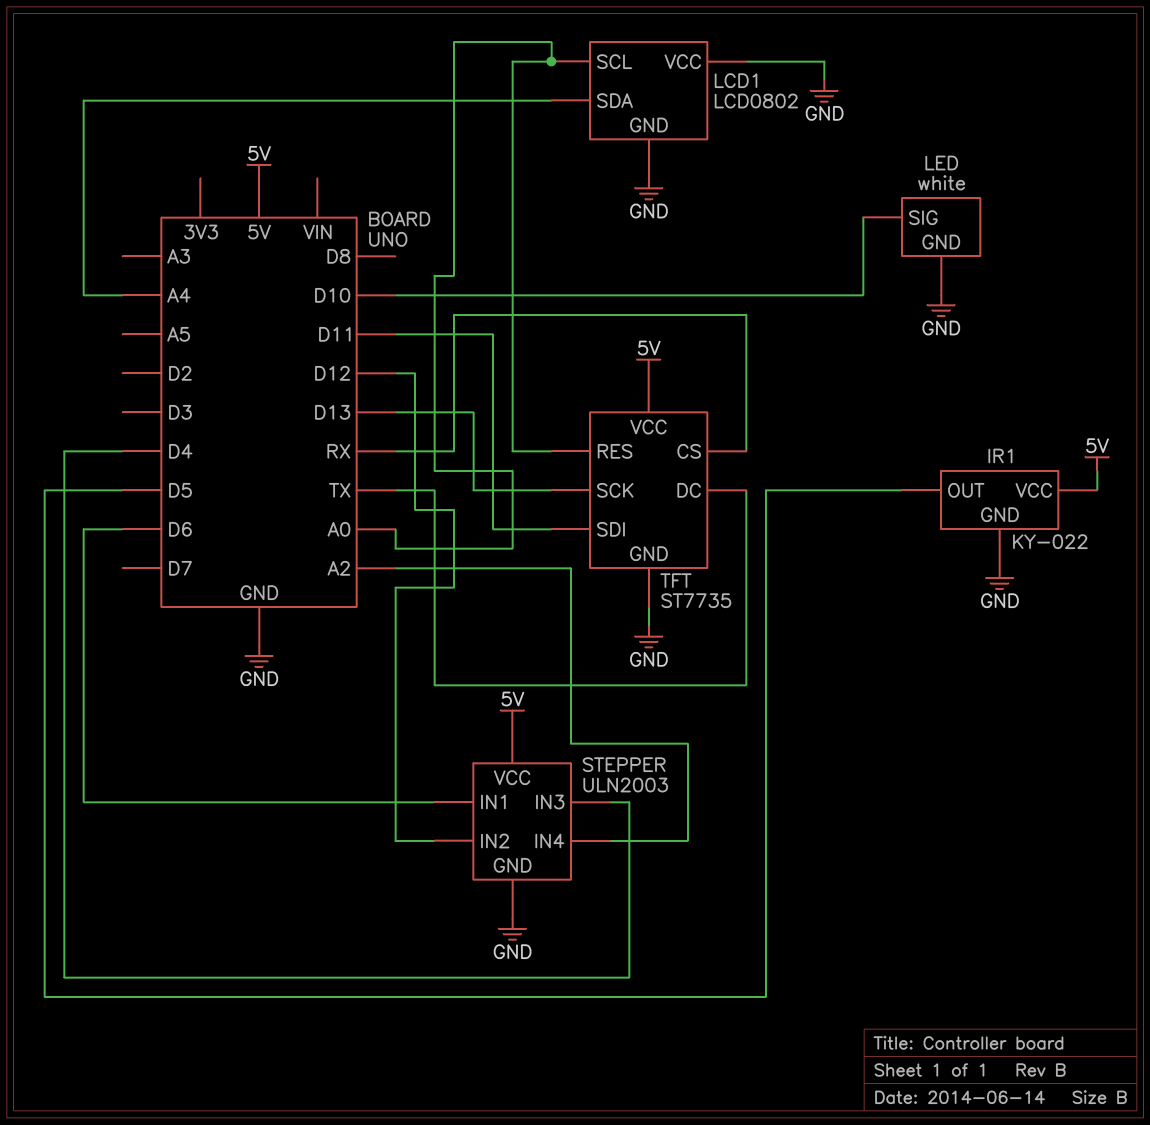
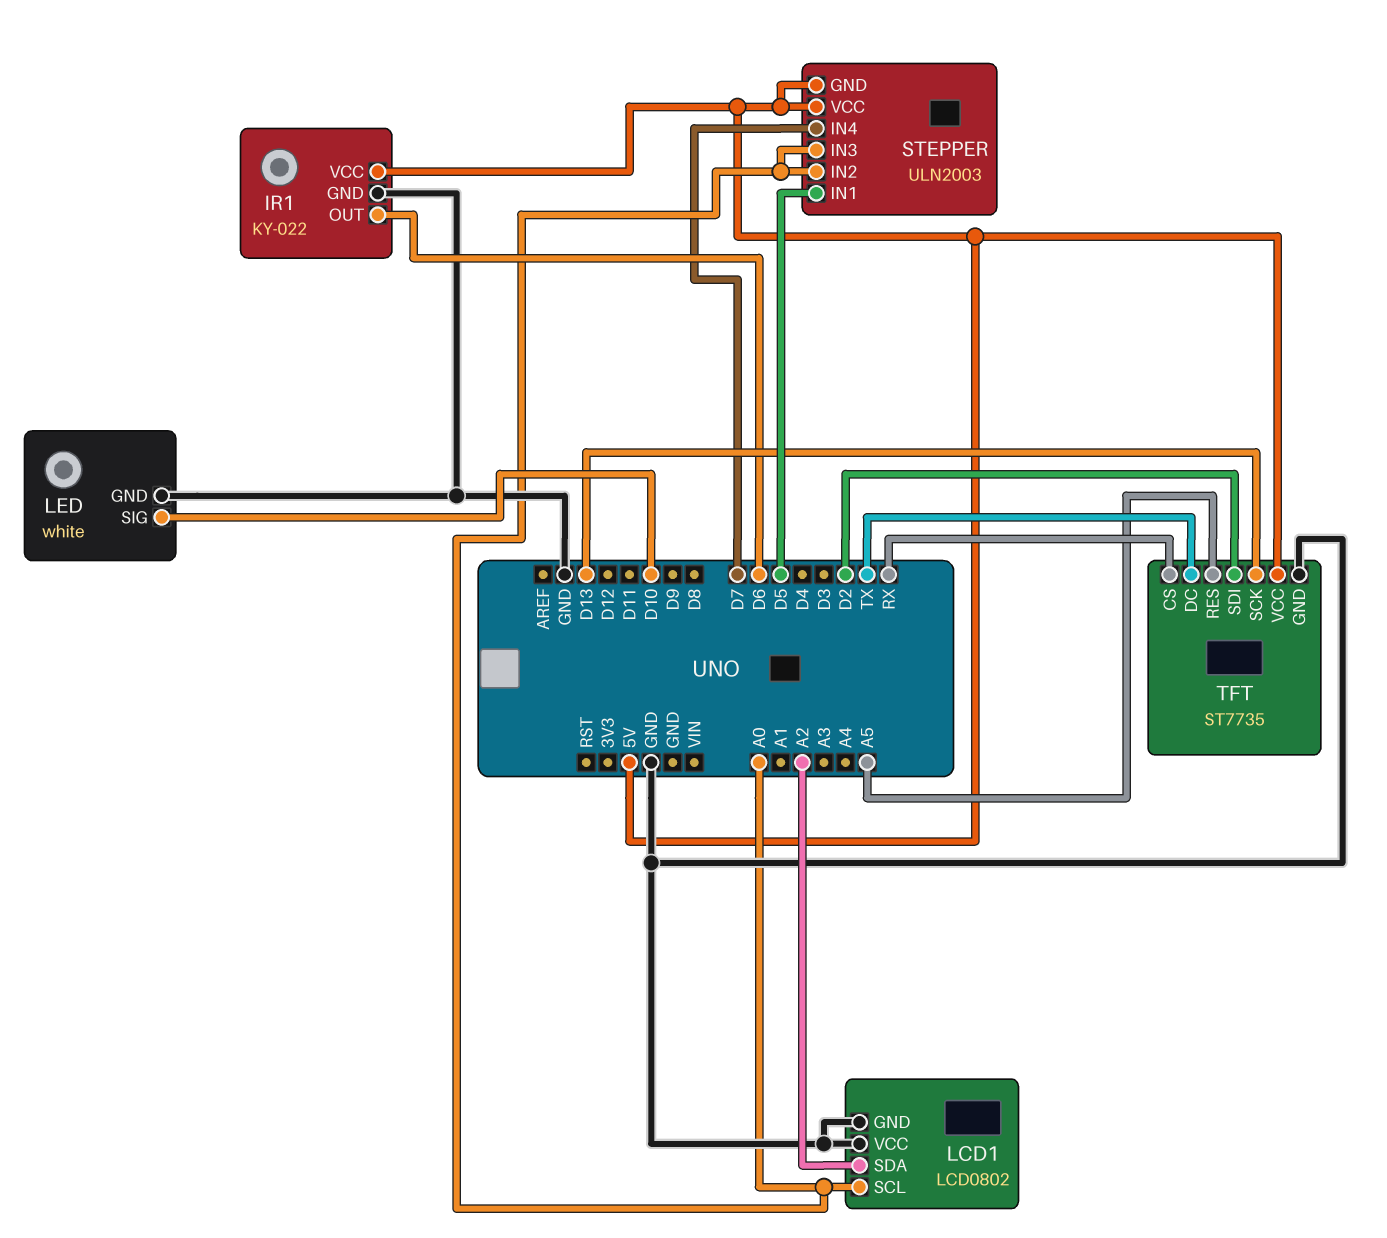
IR1 pin OUT: D5 -> D6
LCD1 pin SDA: A4 -> A2
STEPPER pin GND: GND -> 5V
STEPPER pin IN1: D6 -> D5
STEPPER pin IN2: D12 -> A0
STEPPER pin IN3: D4 -> A0
STEPPER pin IN4: A2 -> D7
TFT pin RES: A0 -> A5
TFT pin SDI: D11 -> D2

